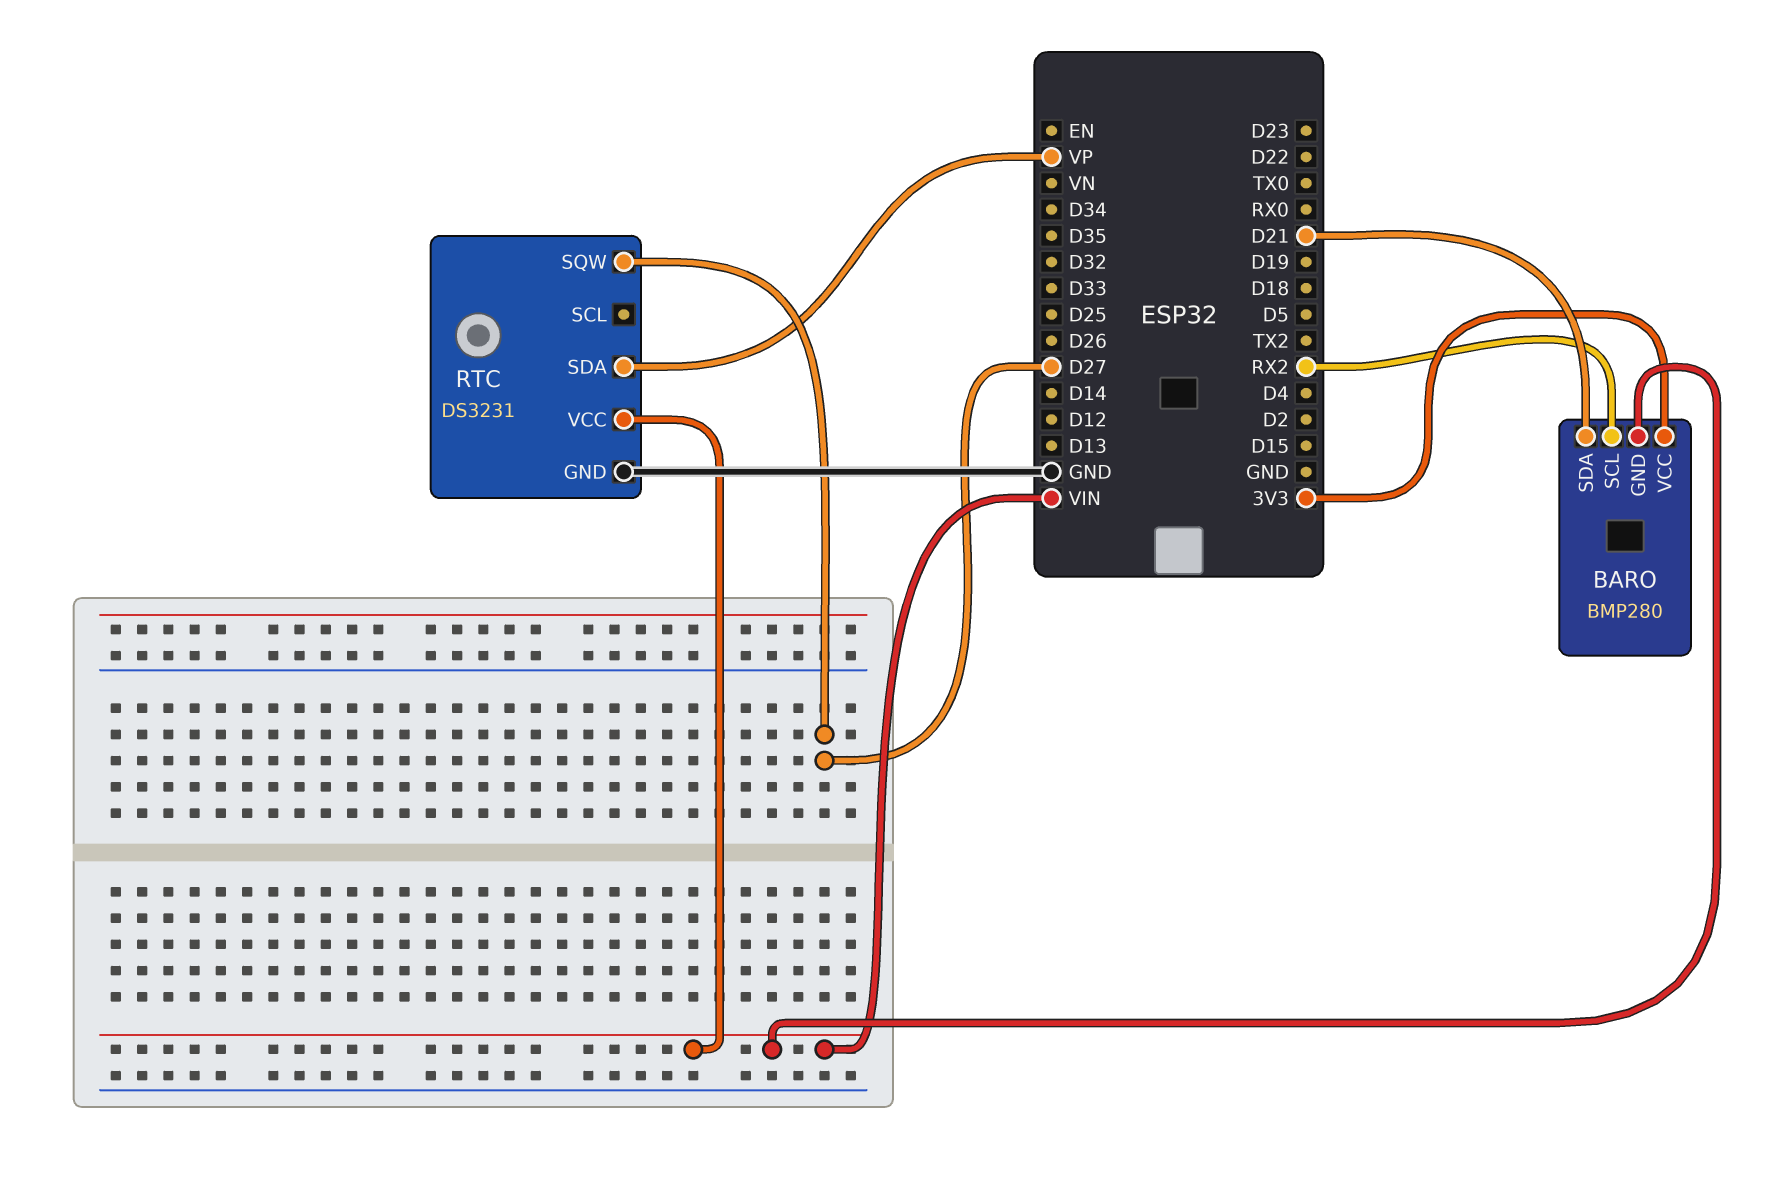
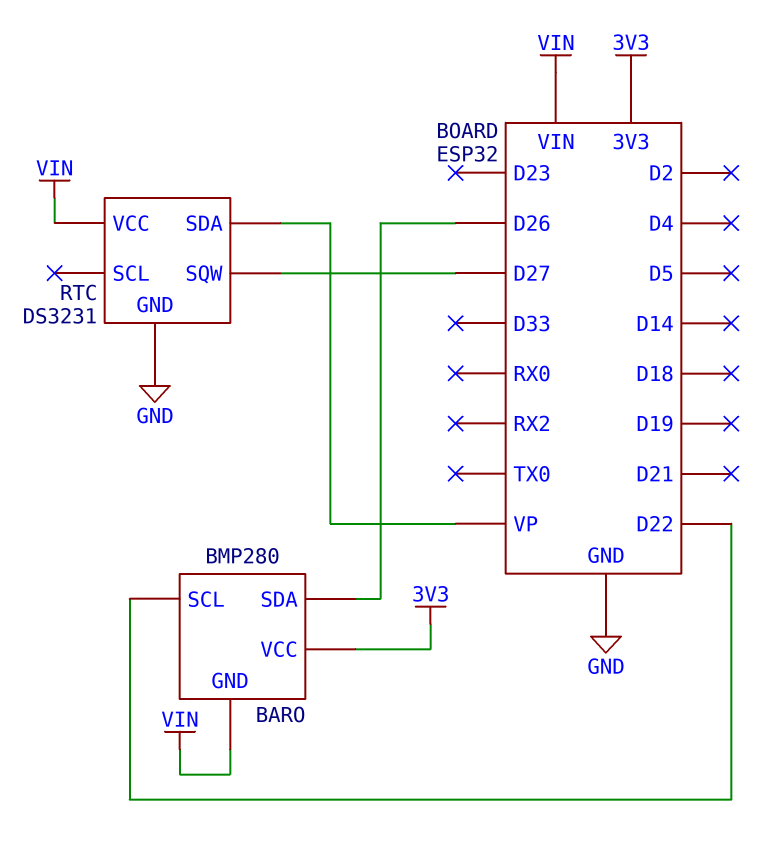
BARO pin SCL: RX2 -> D22
BARO pin SDA: D21 -> D26

